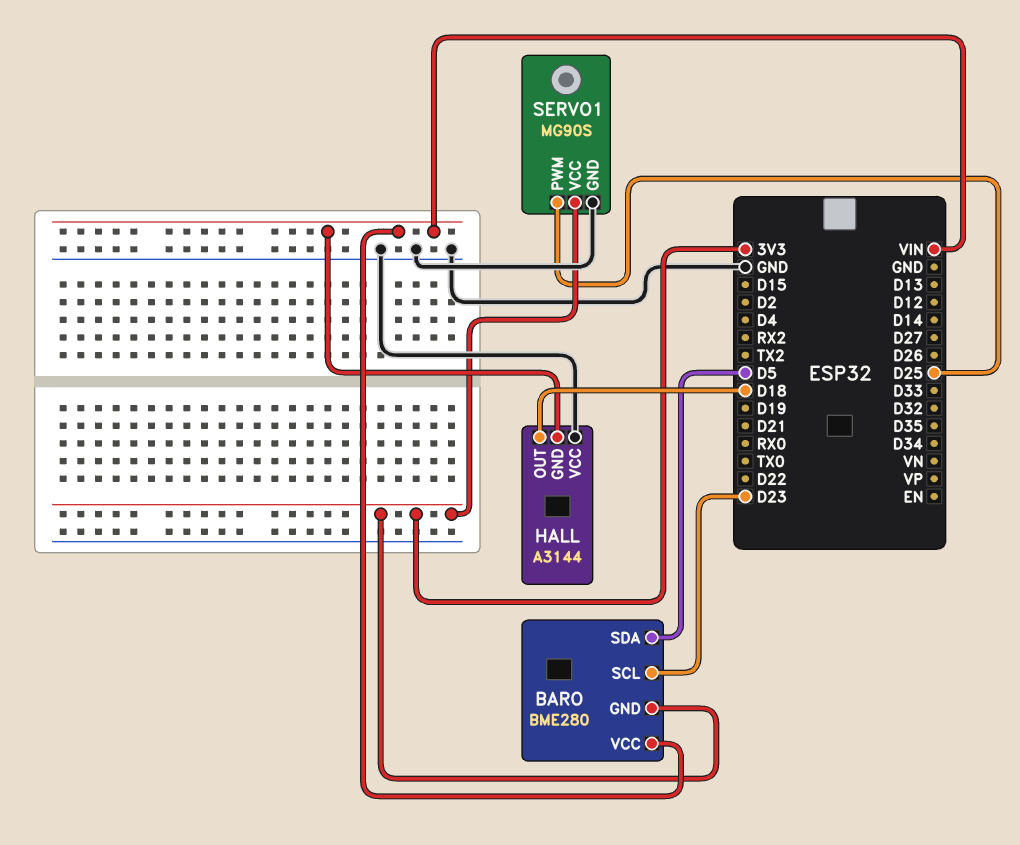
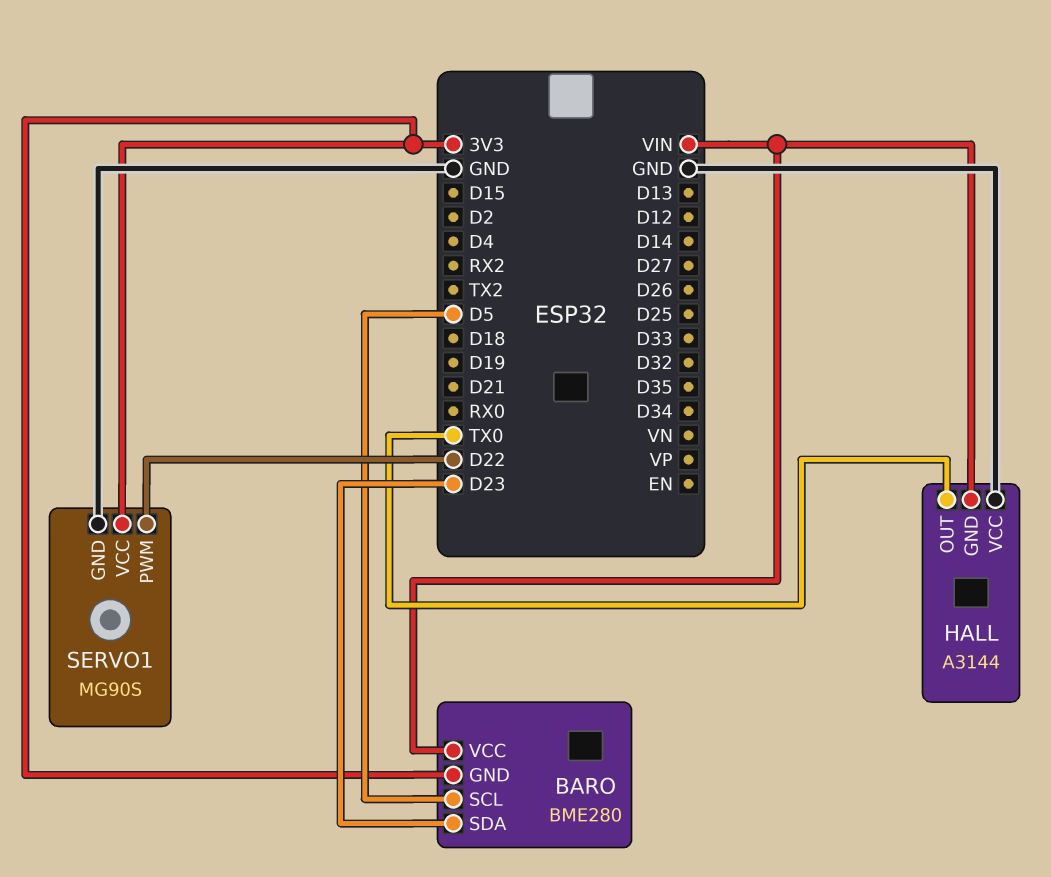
BARO pin SCL: D23 -> D5
BARO pin SDA: D5 -> D23
HALL pin OUT: D18 -> TX0
SERVO1 pin PWM: D25 -> D22

